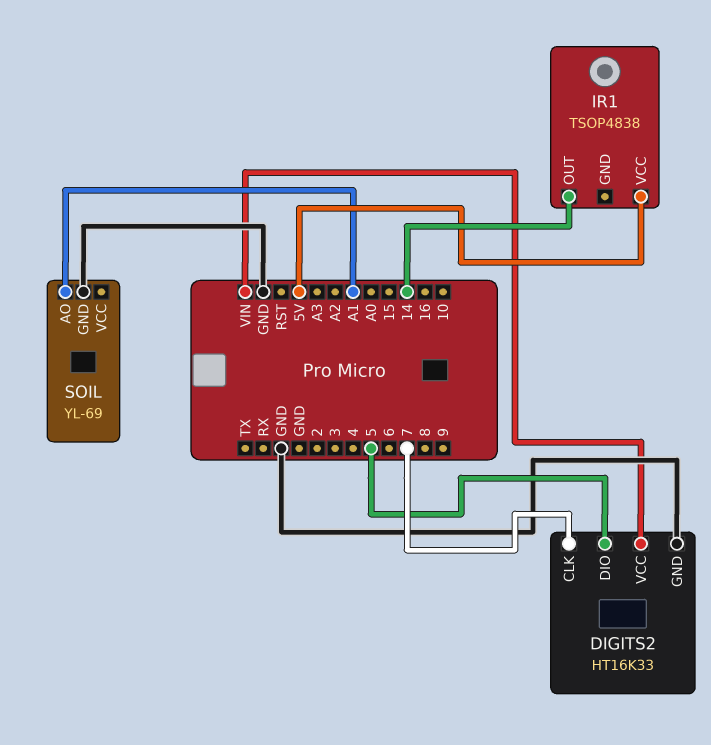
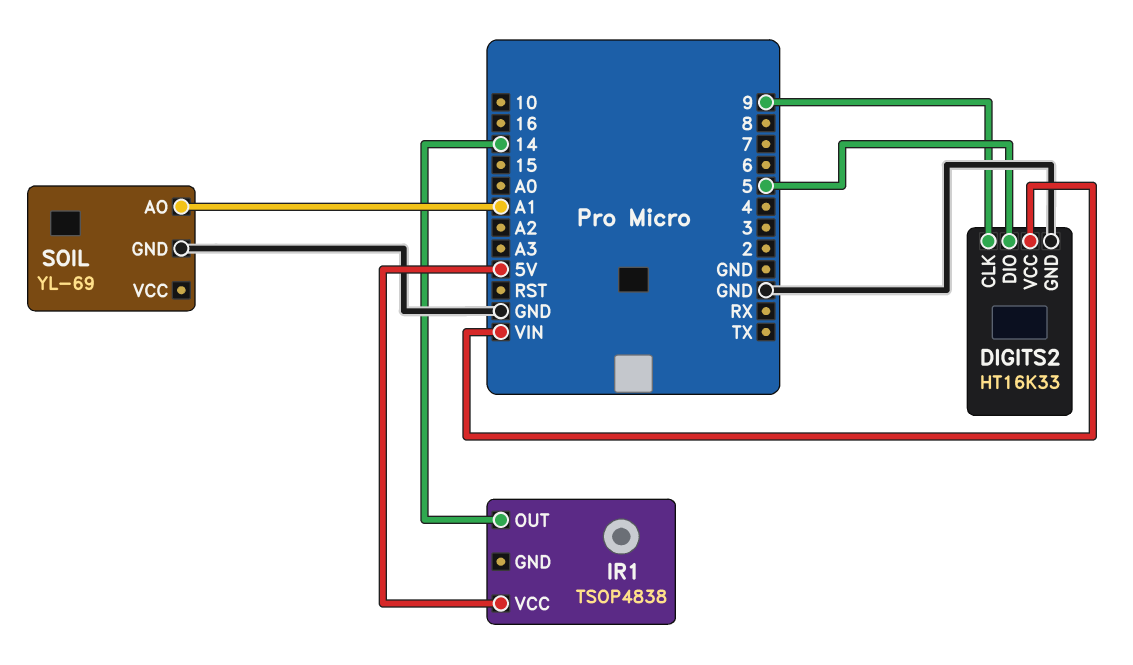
DIGITS2 pin CLK: 7 -> 9

